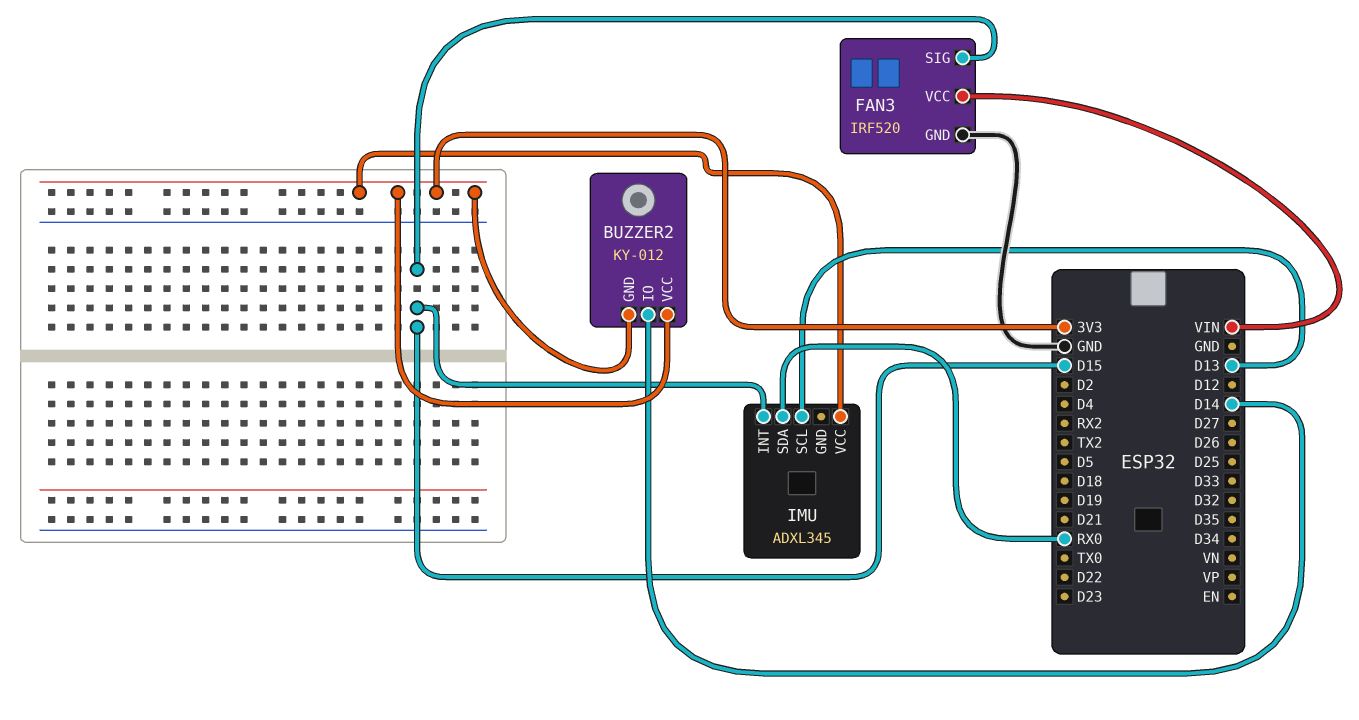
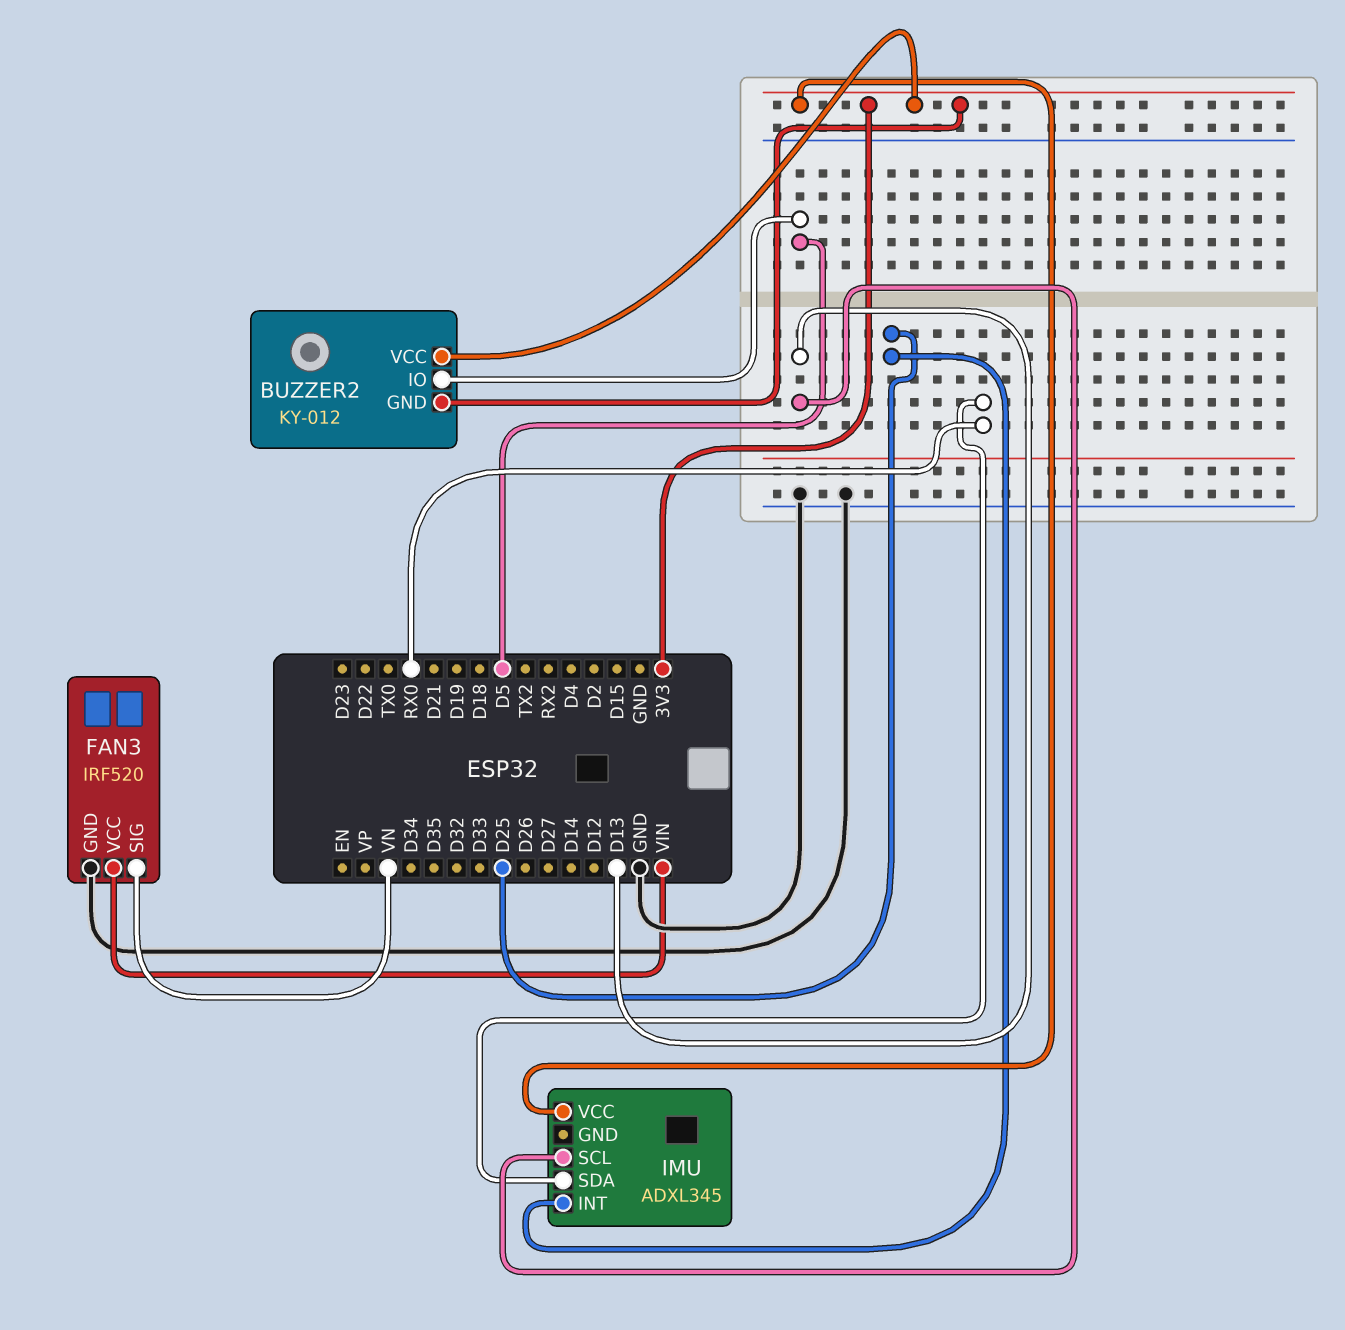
BUZZER2 pin IO: D14 -> D5
FAN3 pin SIG: D15 -> VN
IMU pin INT: D15 -> D25

